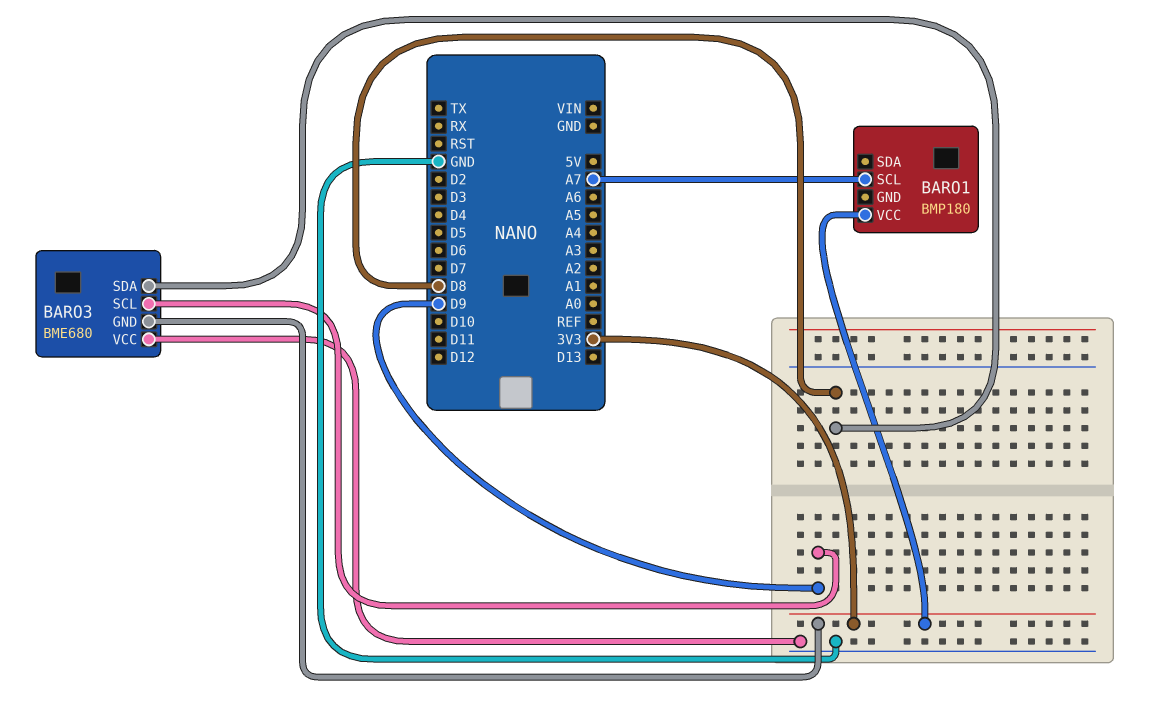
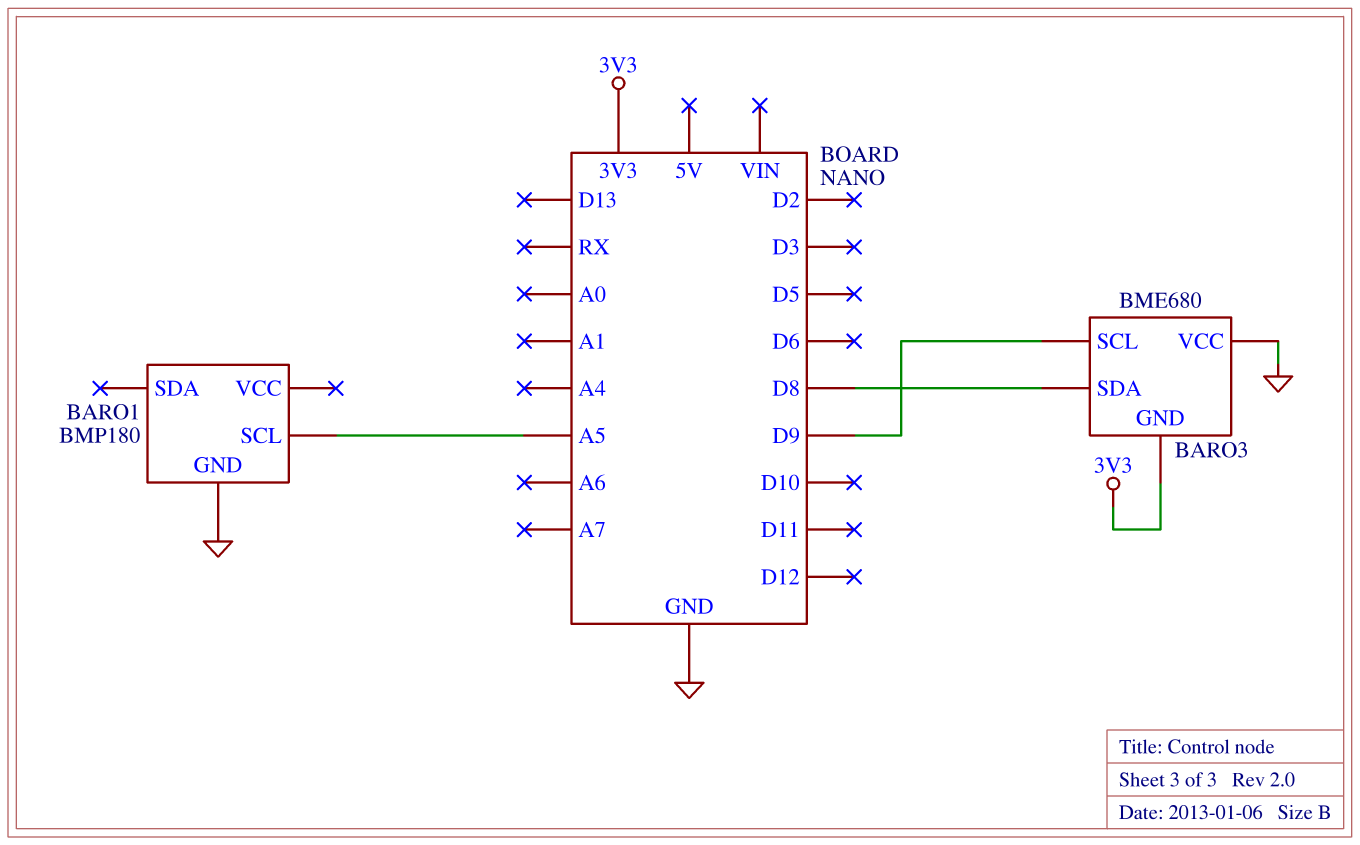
BARO1 pin GND: none -> GND
BARO1 pin SCL: A7 -> A5
BARO1 pin VCC: 3V3 -> none

